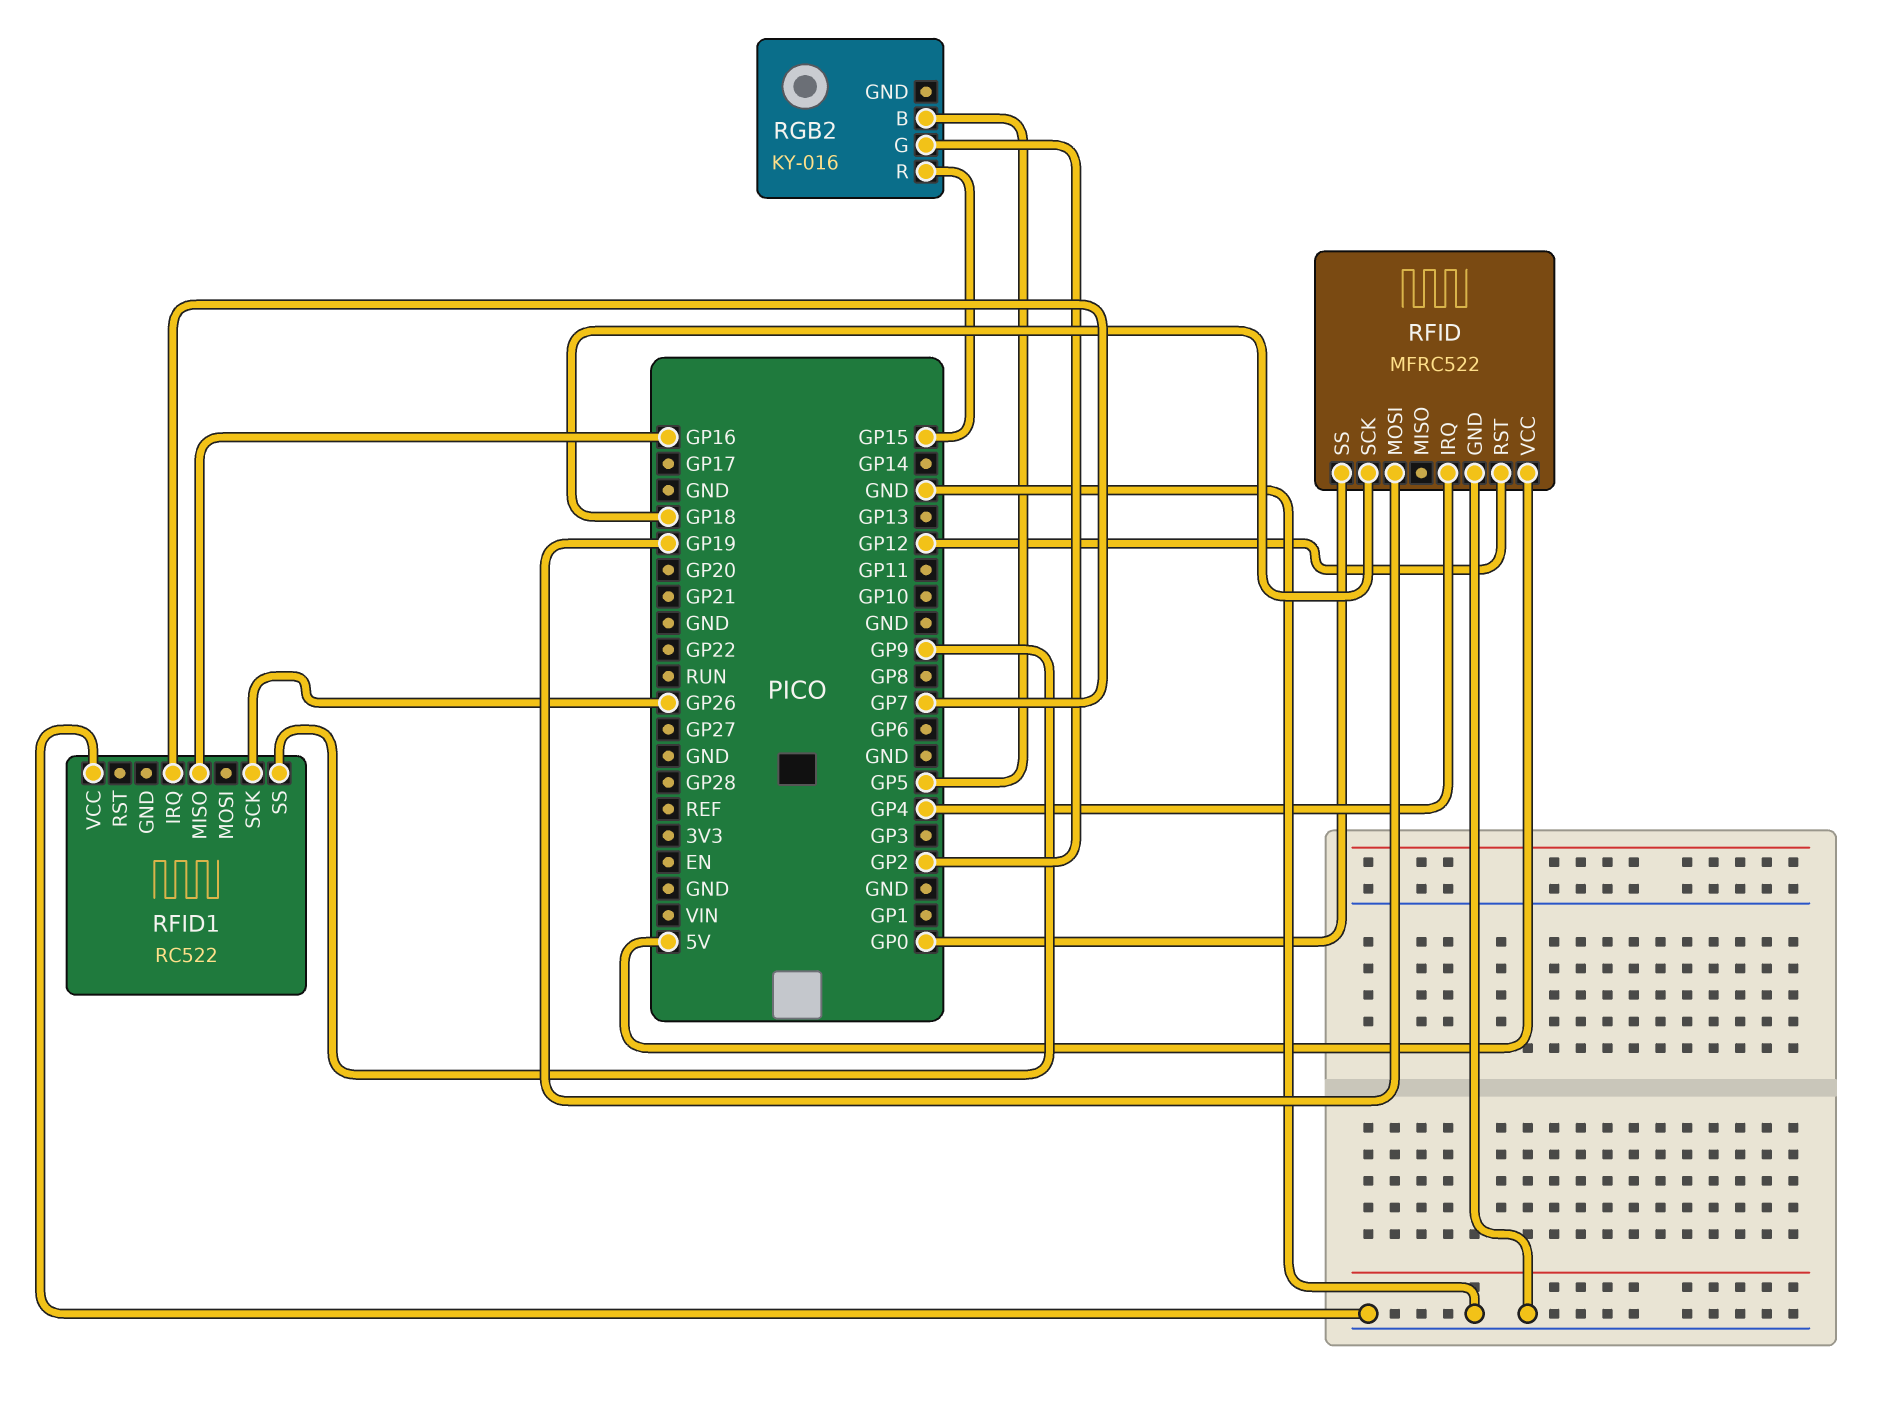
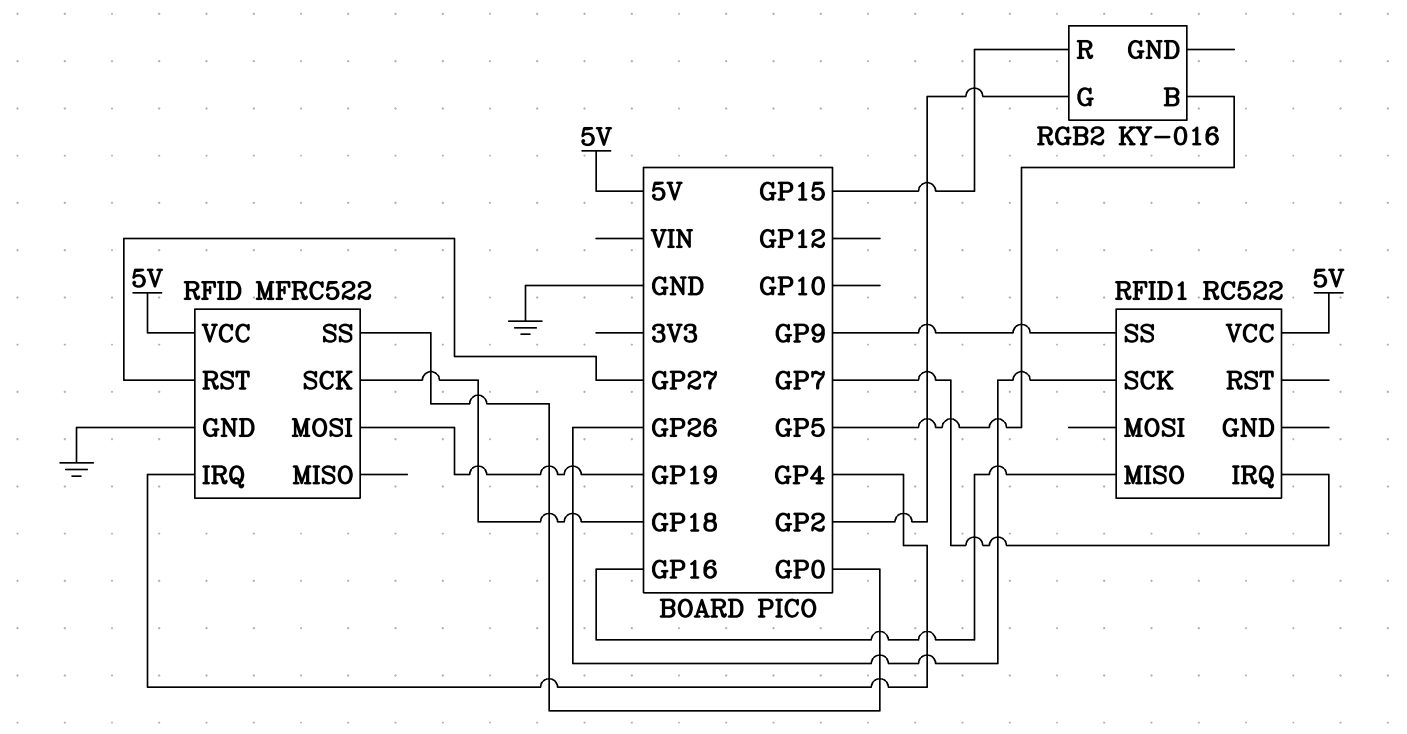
RFID pin RST: GP12 -> GP27
RFID1 pin VCC: GND -> 5V

